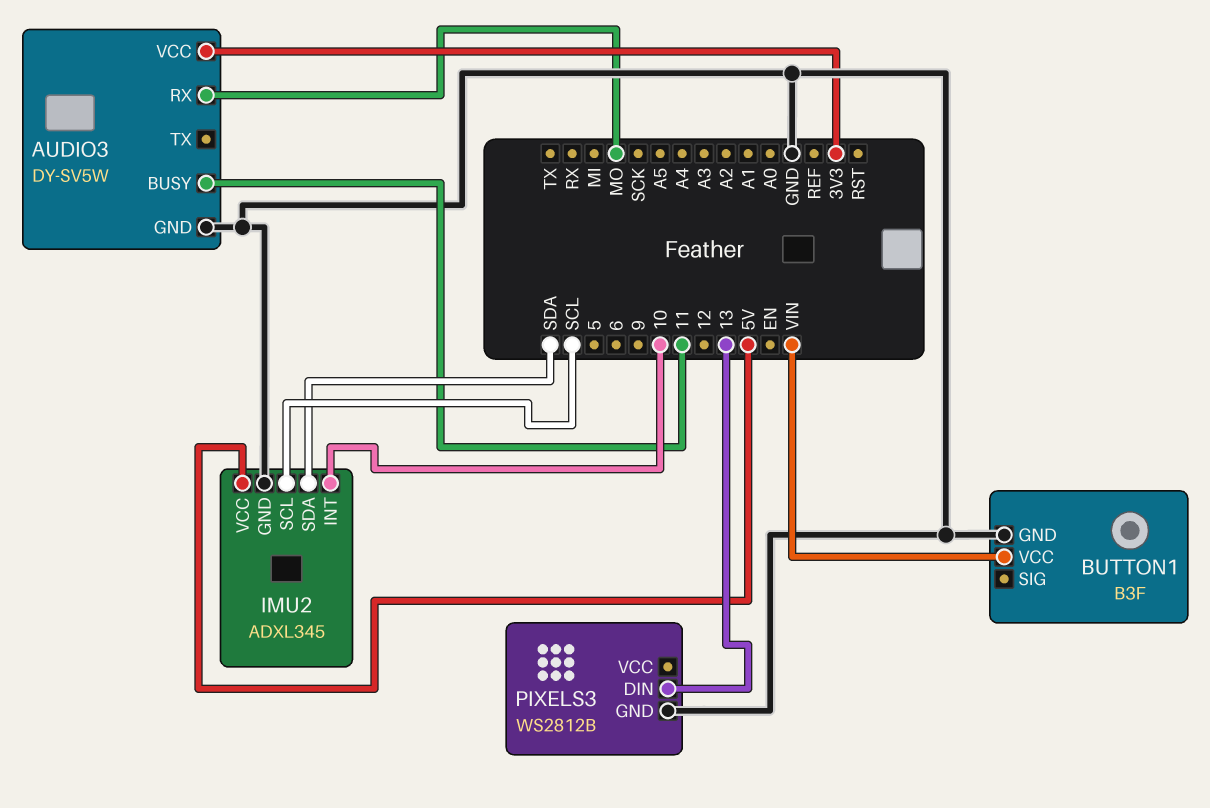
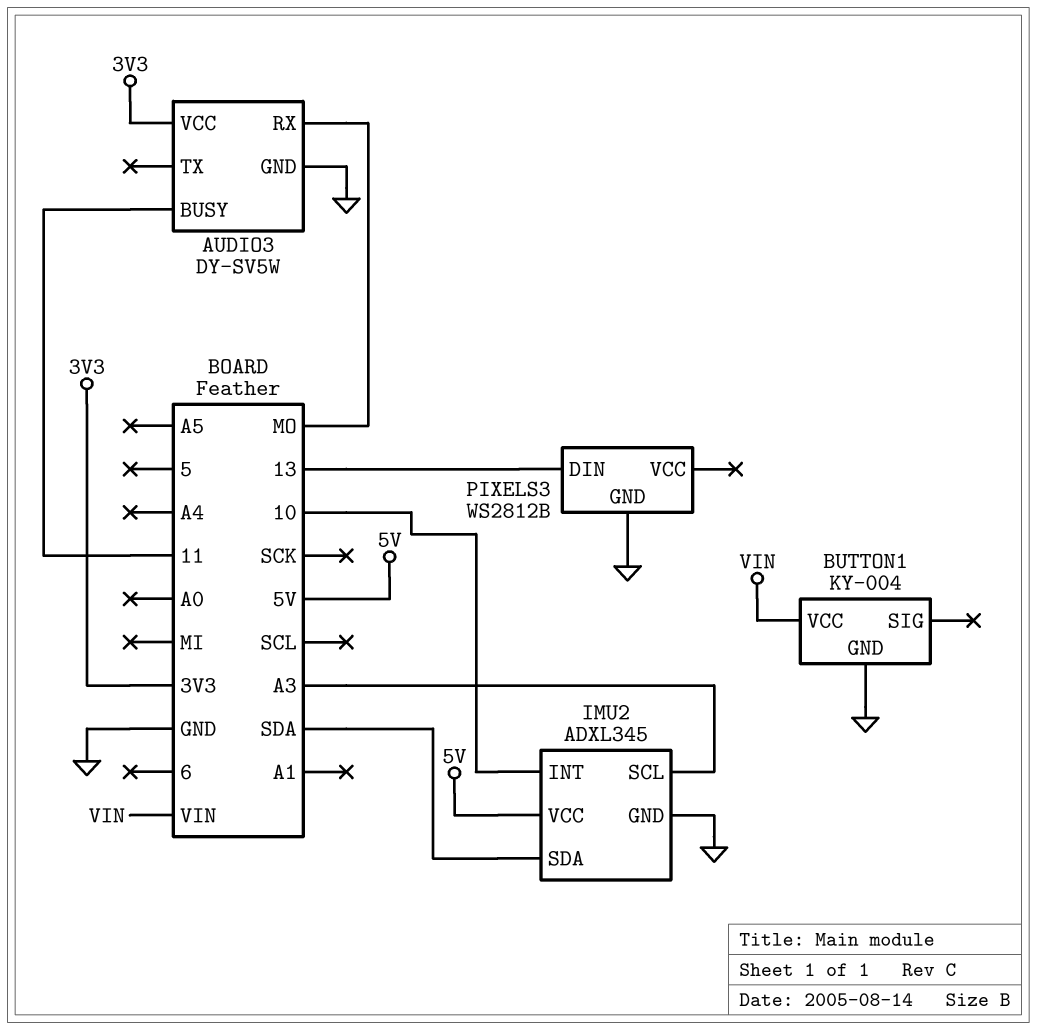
BUTTON1: B3F -> KY-004
IMU2 pin SCL: SCL -> A3

